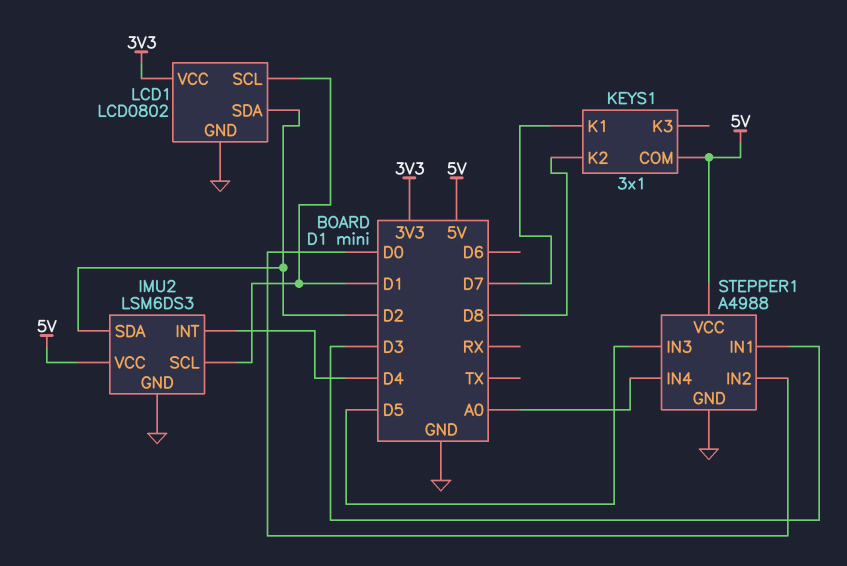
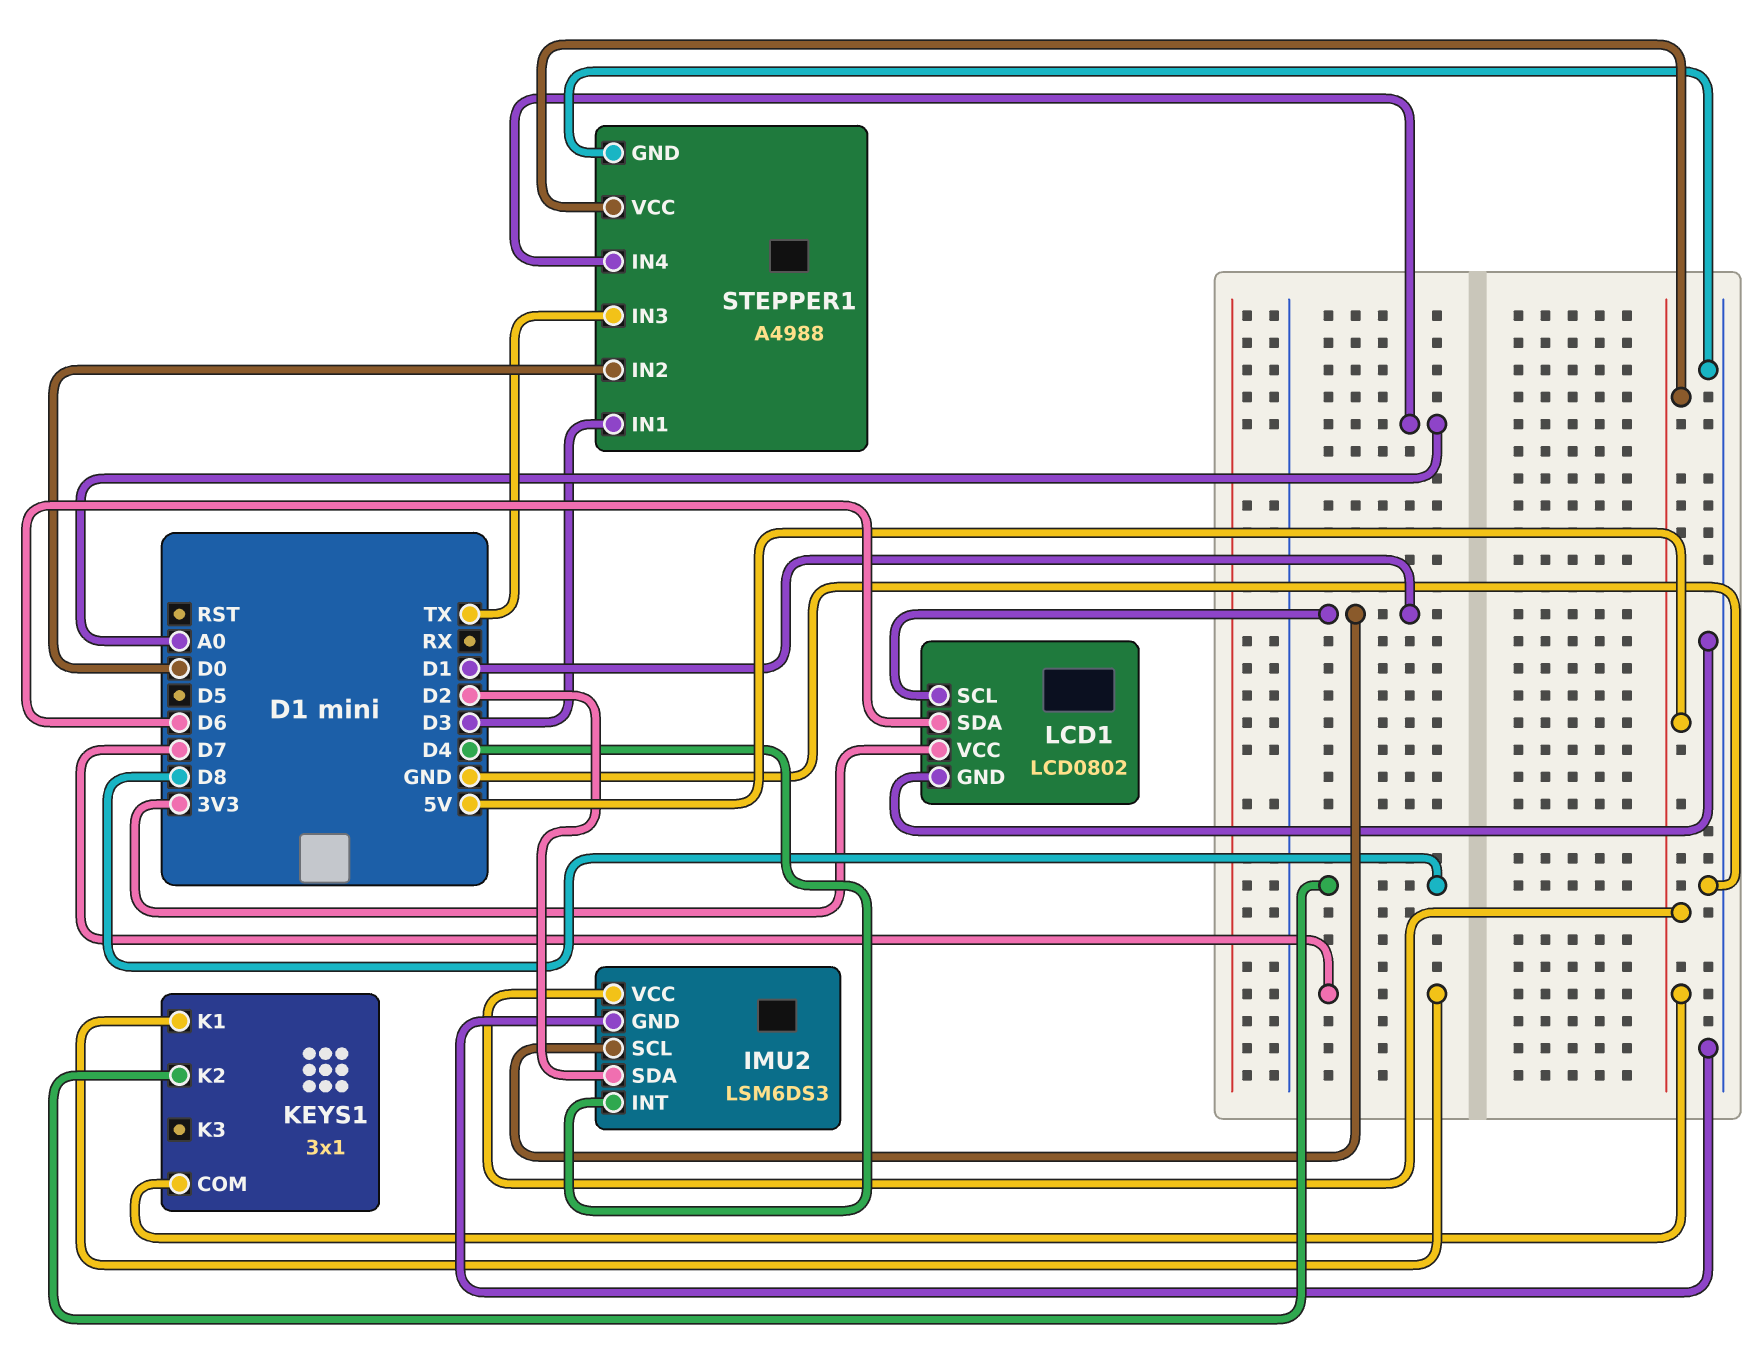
LCD1 pin SDA: D2 -> D6
STEPPER1 pin IN3: D5 -> TX

